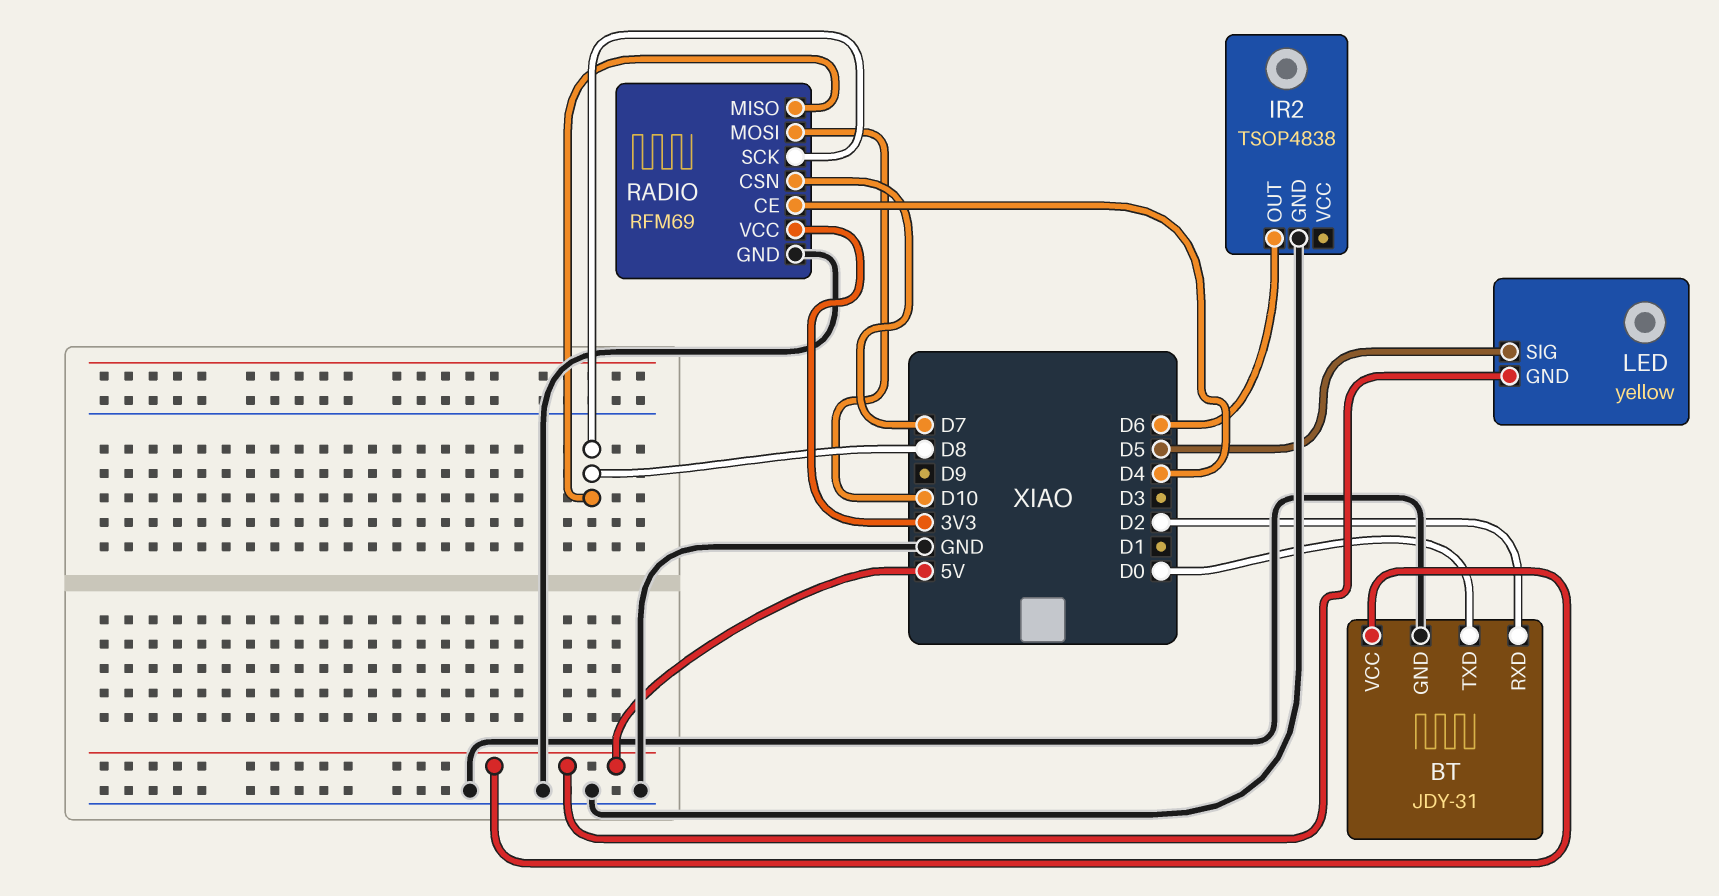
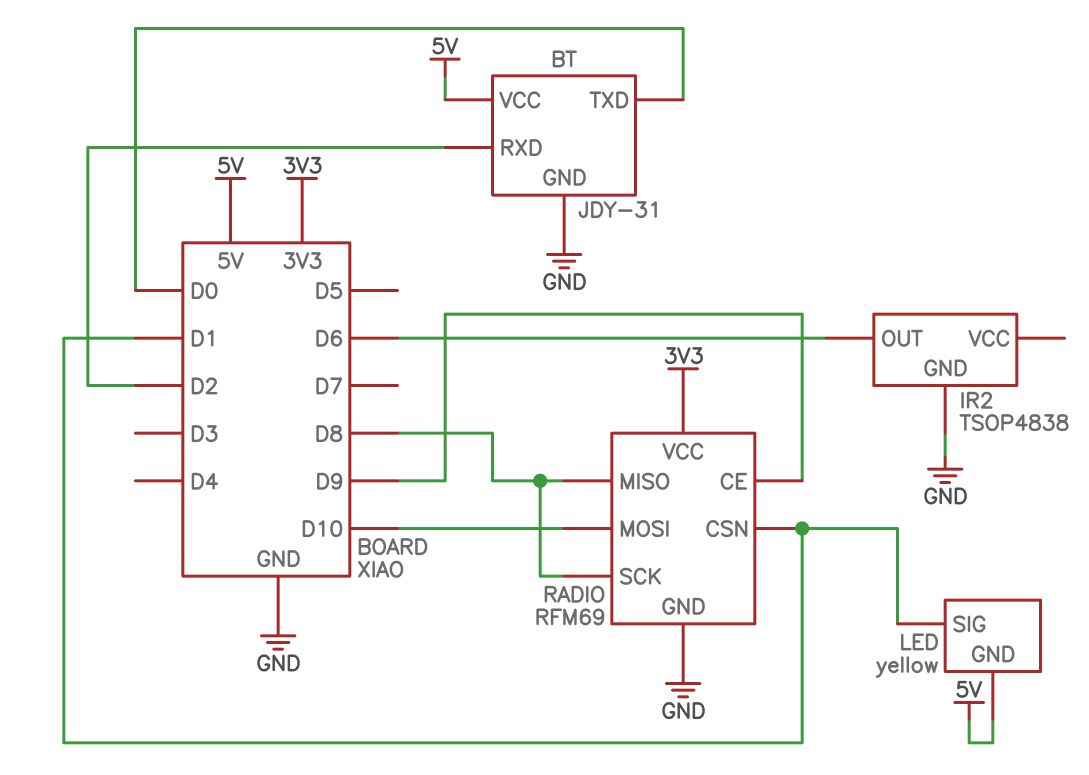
LED pin SIG: D5 -> D1
RADIO pin CE: D4 -> D9
RADIO pin CSN: D7 -> D1

